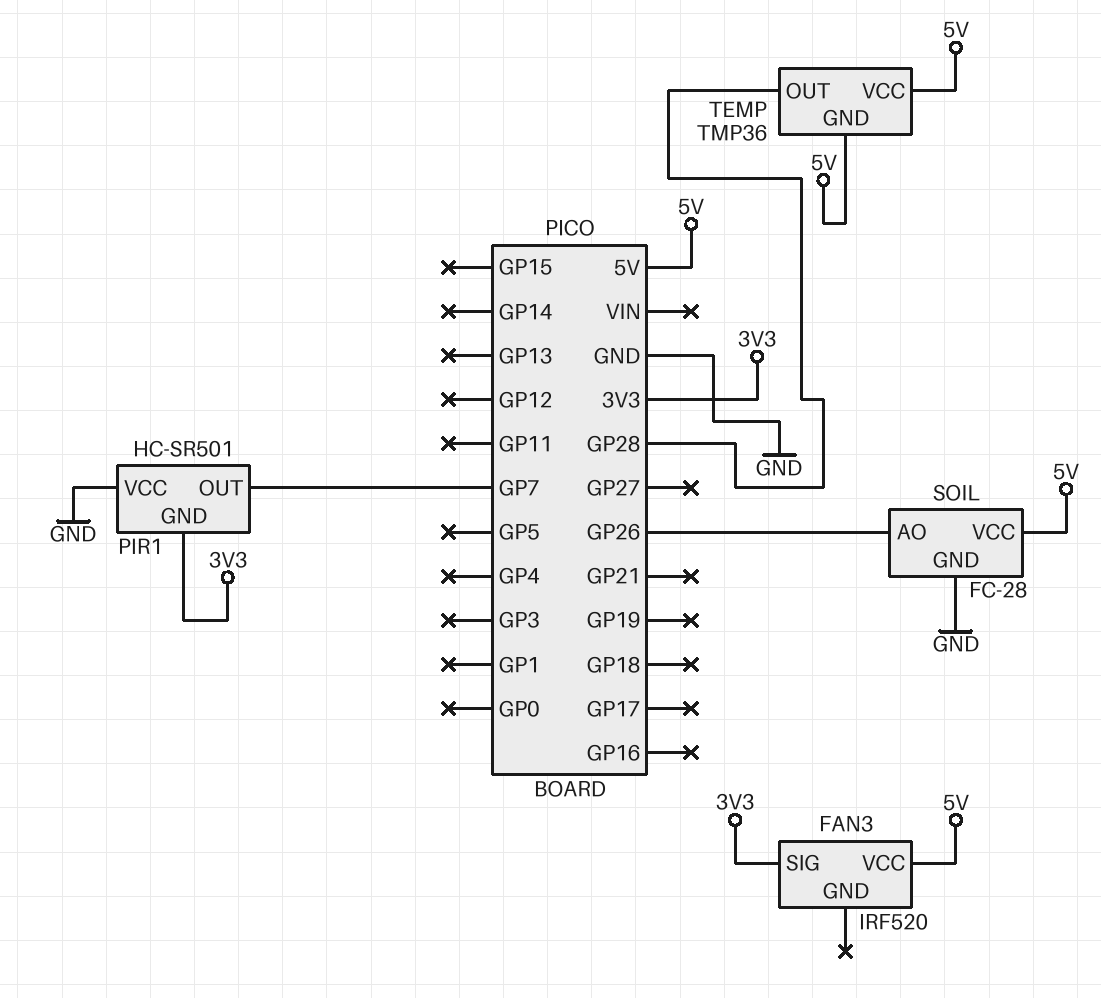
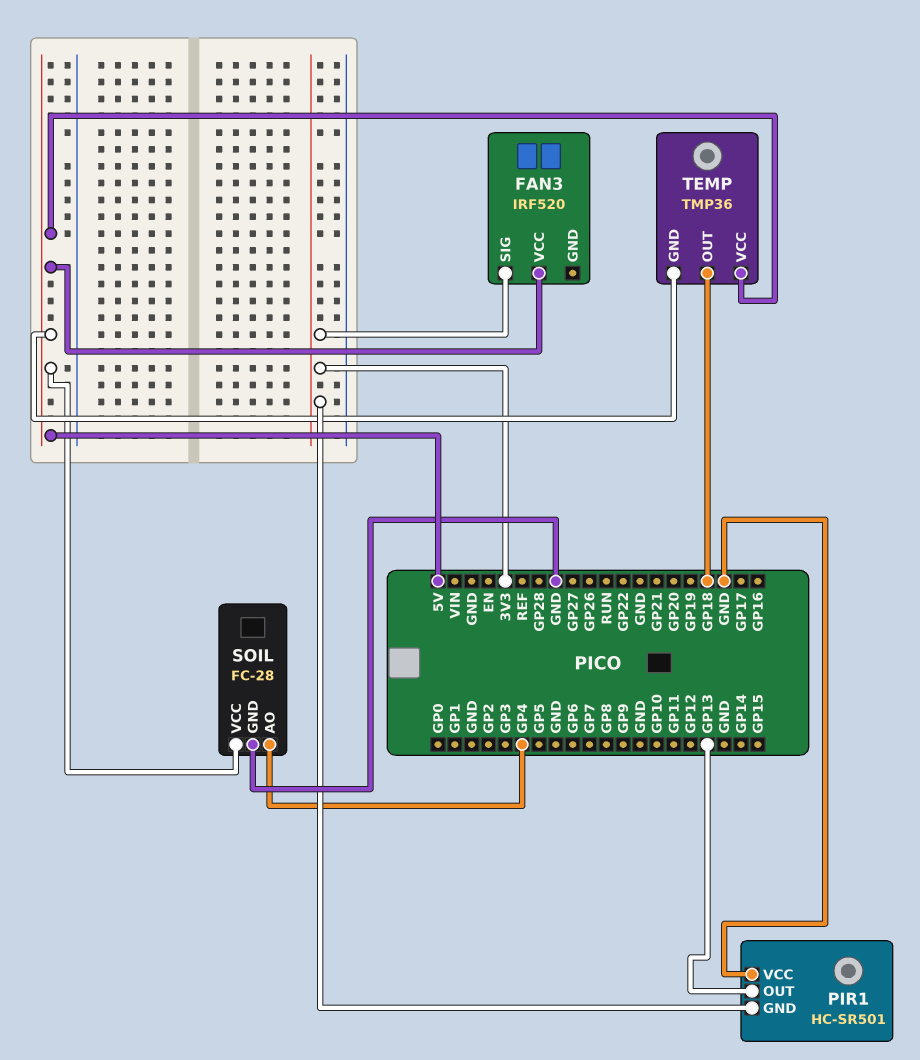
PIR1 pin OUT: GP7 -> GP13
SOIL pin AO: GP26 -> GP4
TEMP pin OUT: GP28 -> GP18

